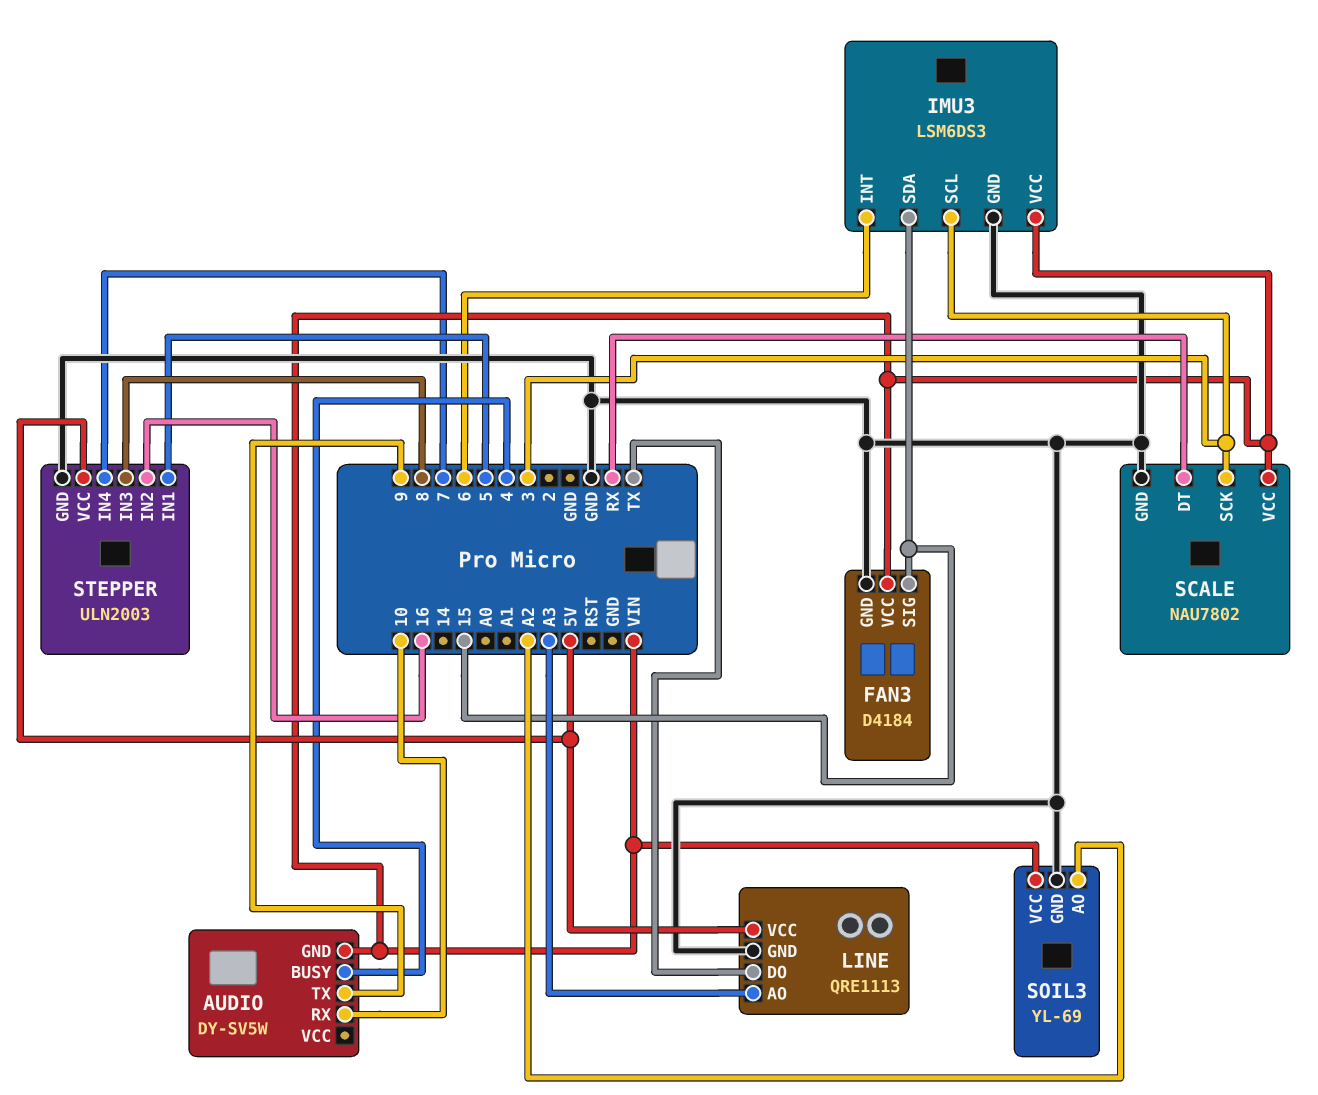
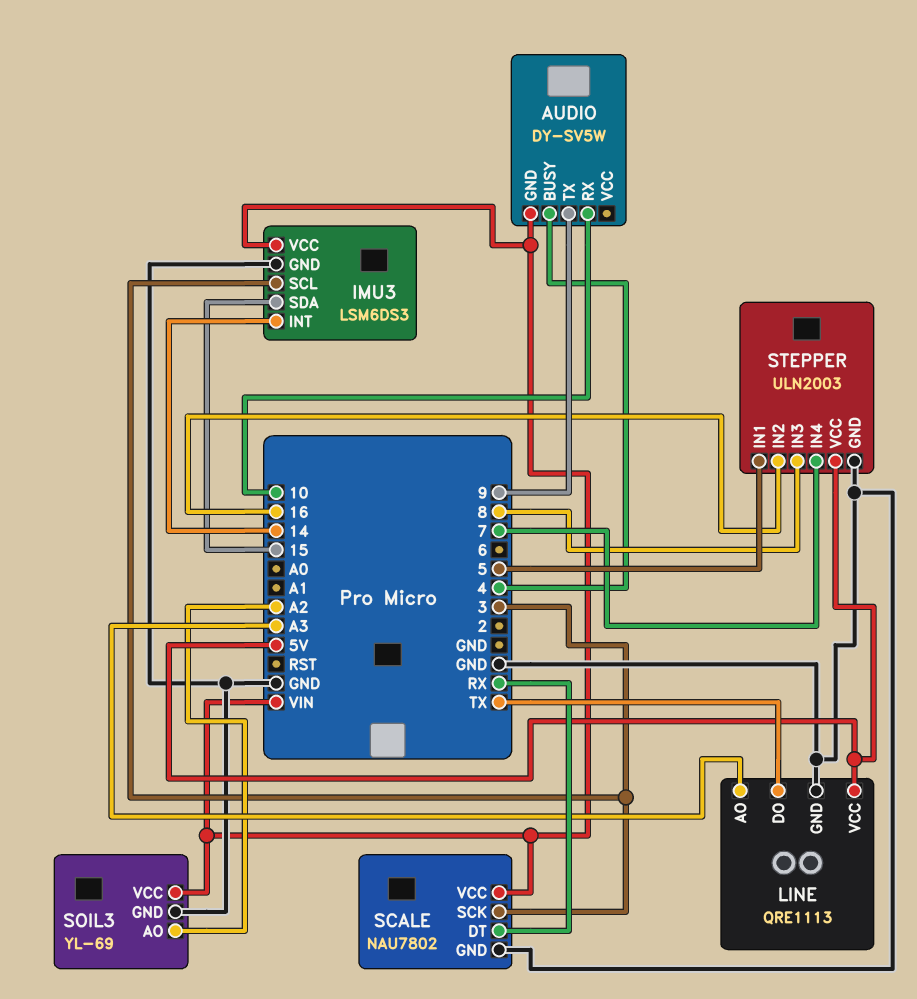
FAN3: D4184 -> none
FAN3 pin GND: GND -> none
FAN3 pin SIG: 15 -> none
FAN3 pin VCC: VIN -> none
IMU3 pin INT: 6 -> 14

